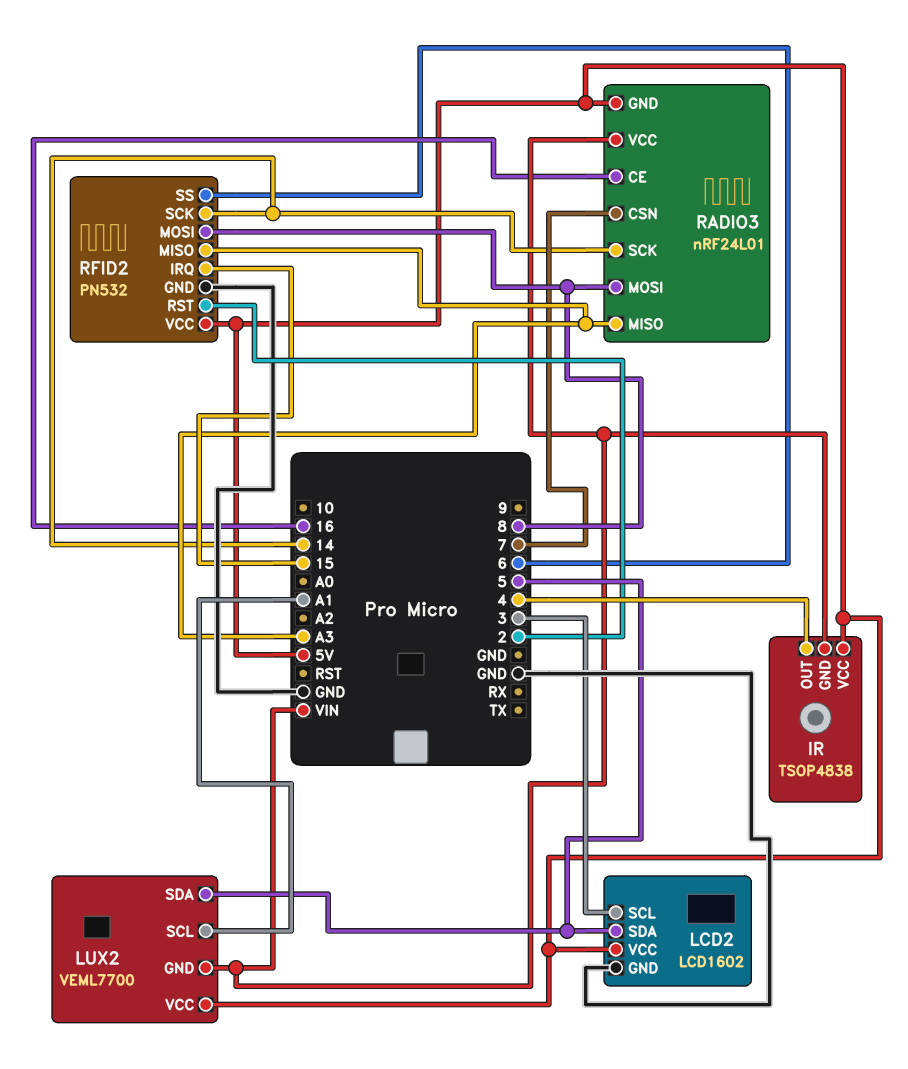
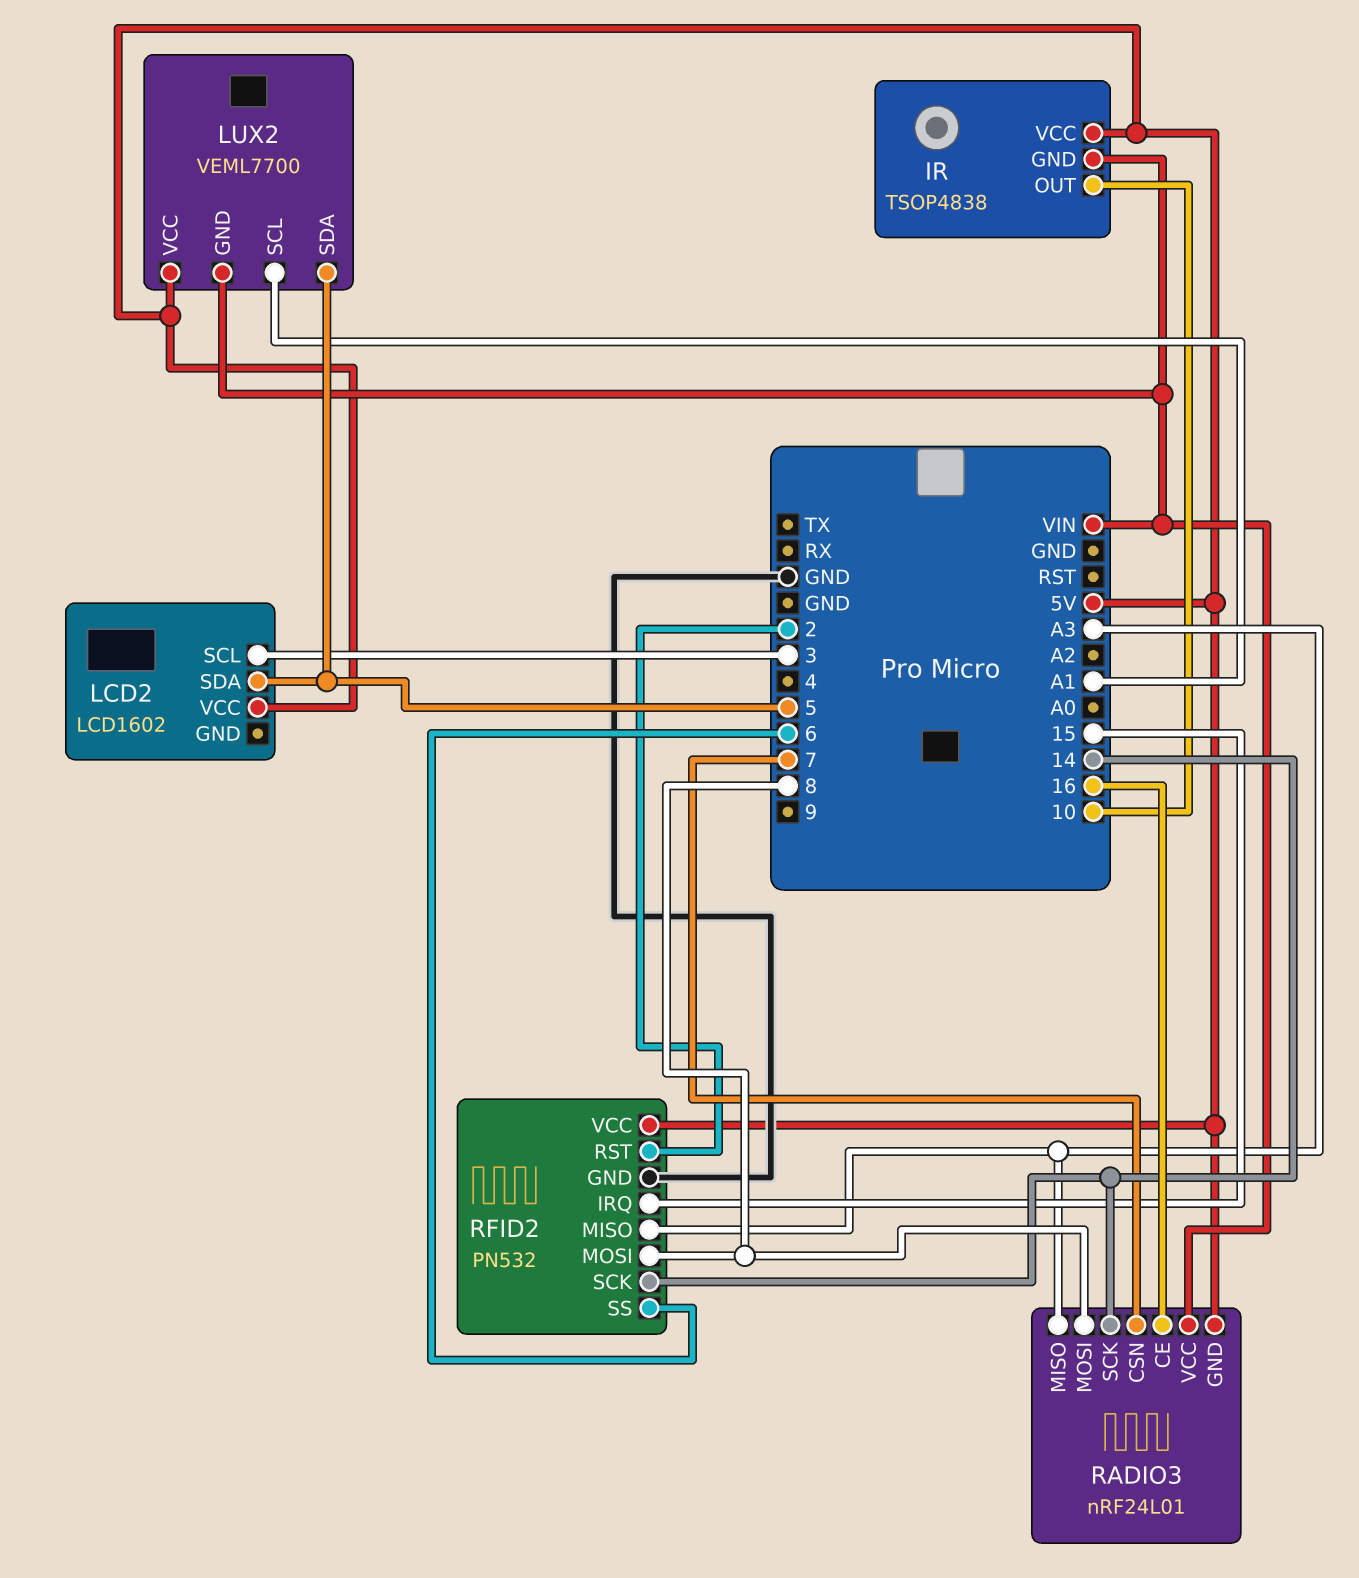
IR pin OUT: 4 -> 10
LCD2 pin GND: GND -> none

